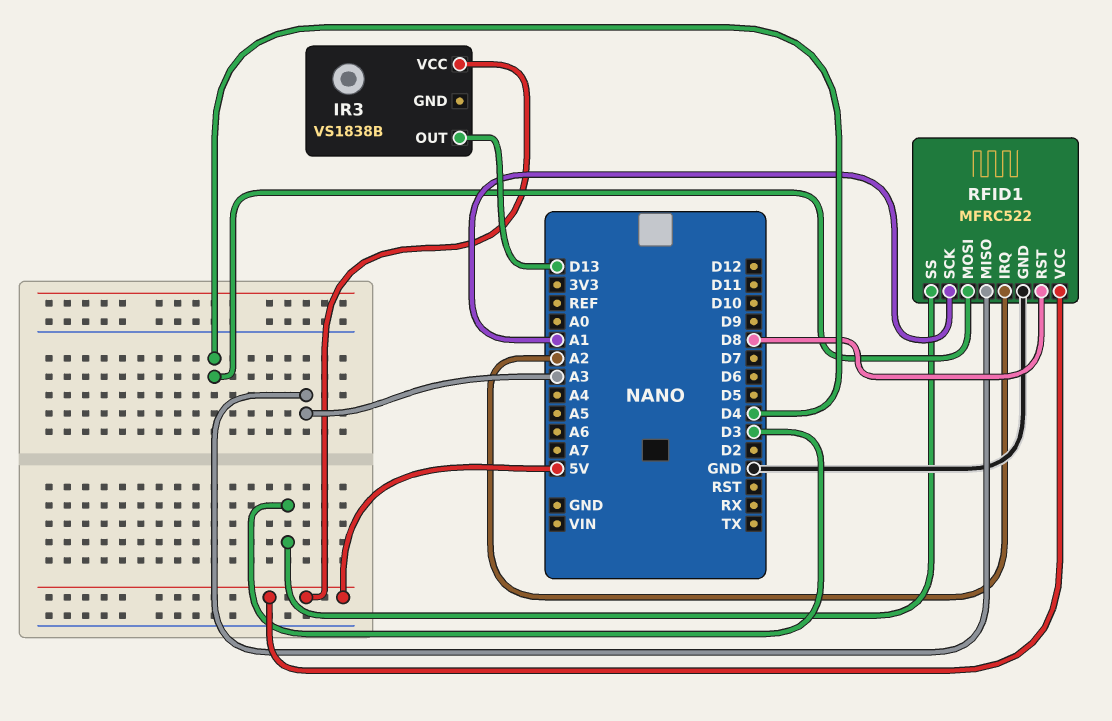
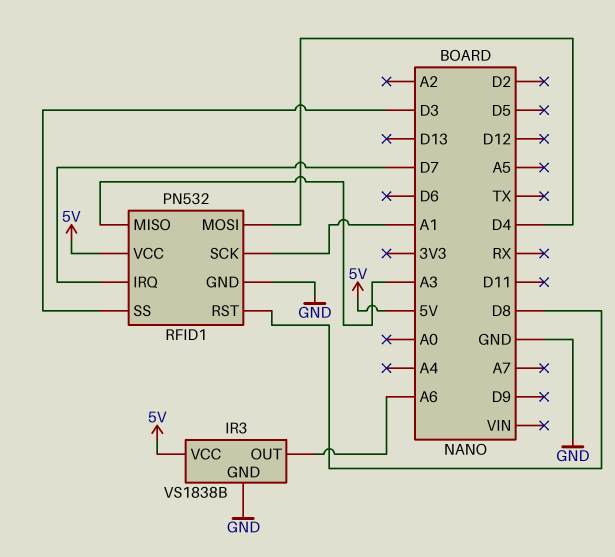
IR3 pin GND: none -> GND
IR3 pin OUT: D13 -> A6
RFID1: MFRC522 -> PN532
RFID1 pin IRQ: A2 -> D7

